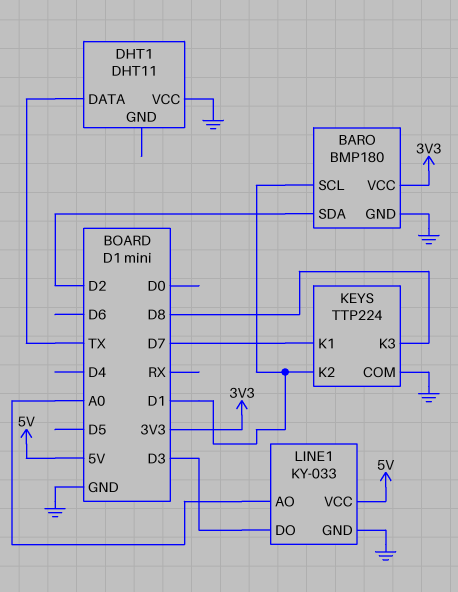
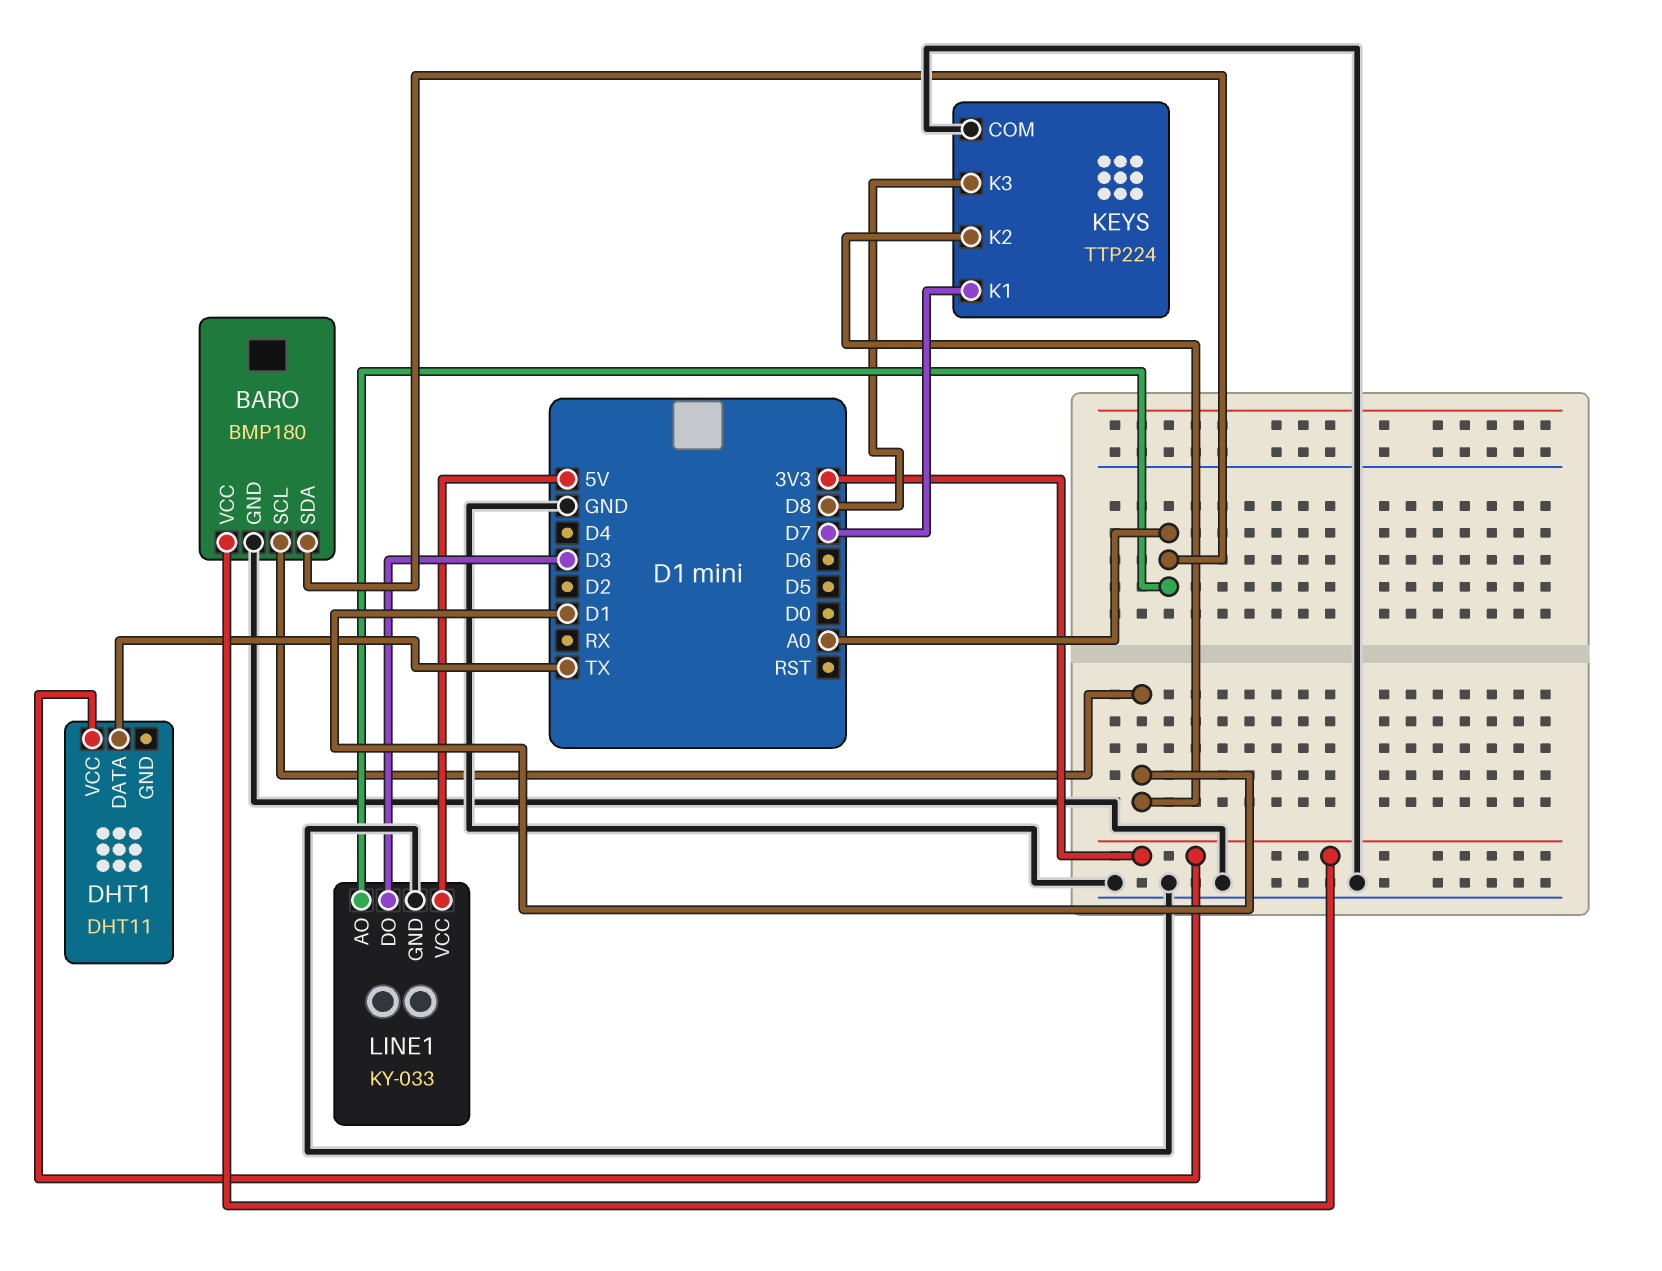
BARO pin SDA: D2 -> A0
DHT1 pin VCC: GND -> 3V3

